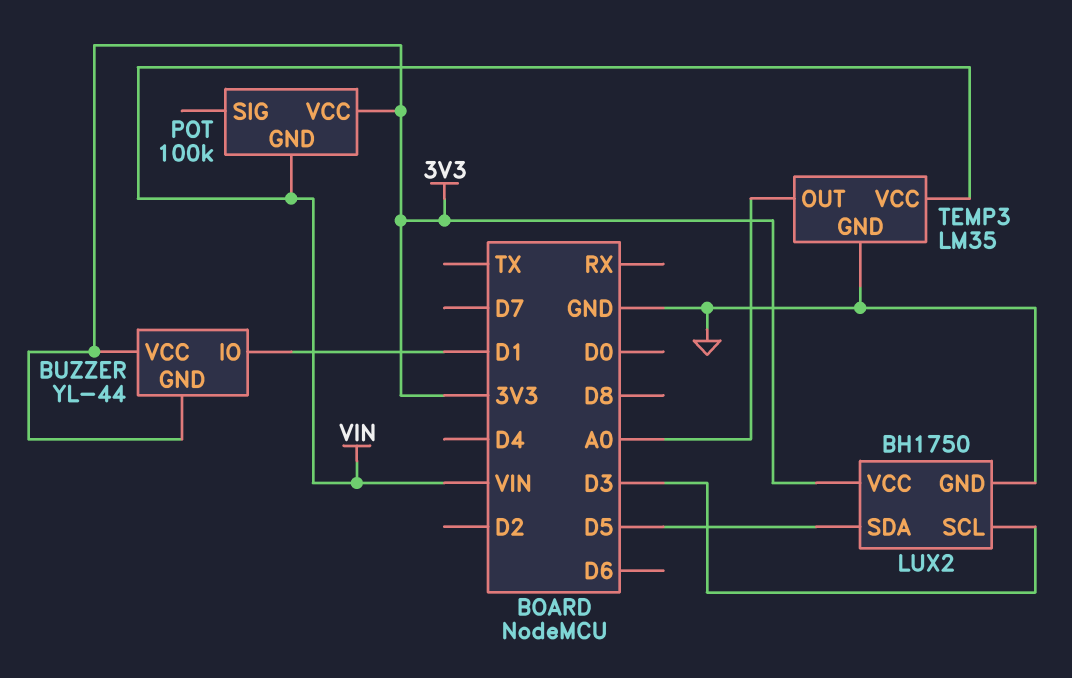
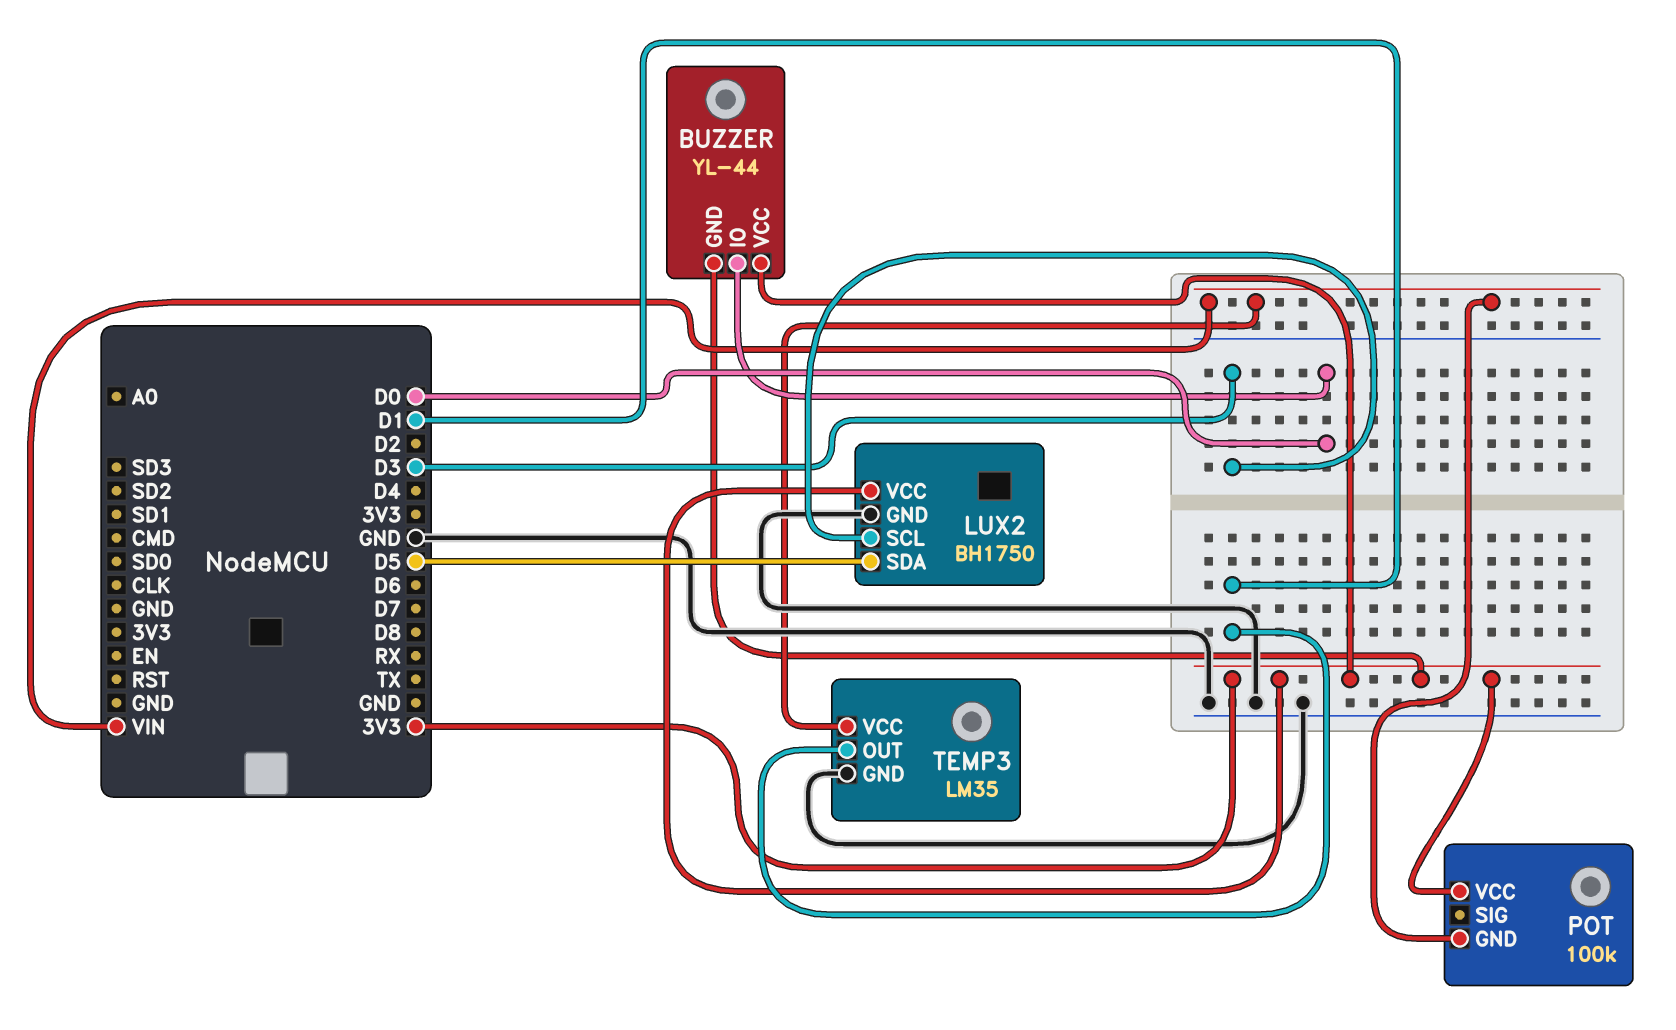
BUZZER pin IO: D1 -> D0
TEMP3 pin OUT: A0 -> D1

